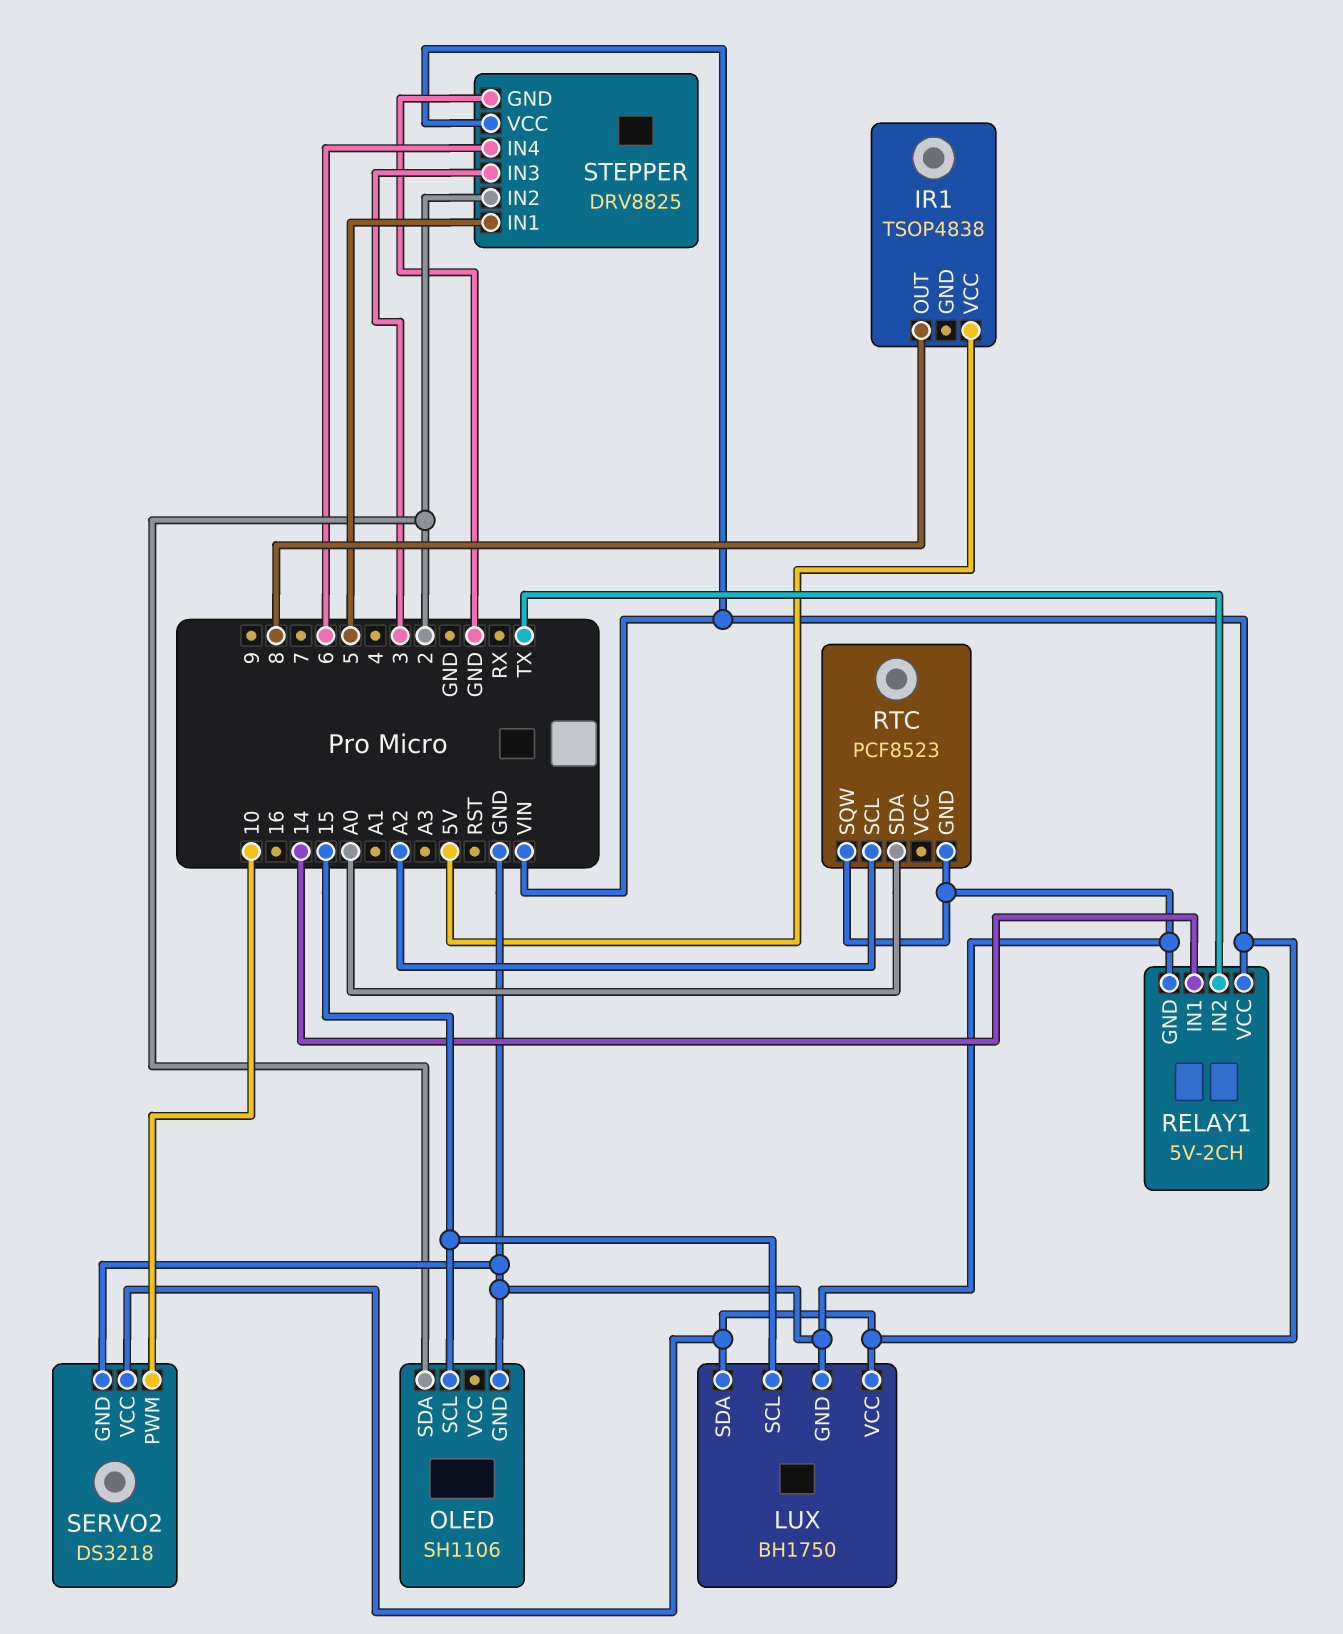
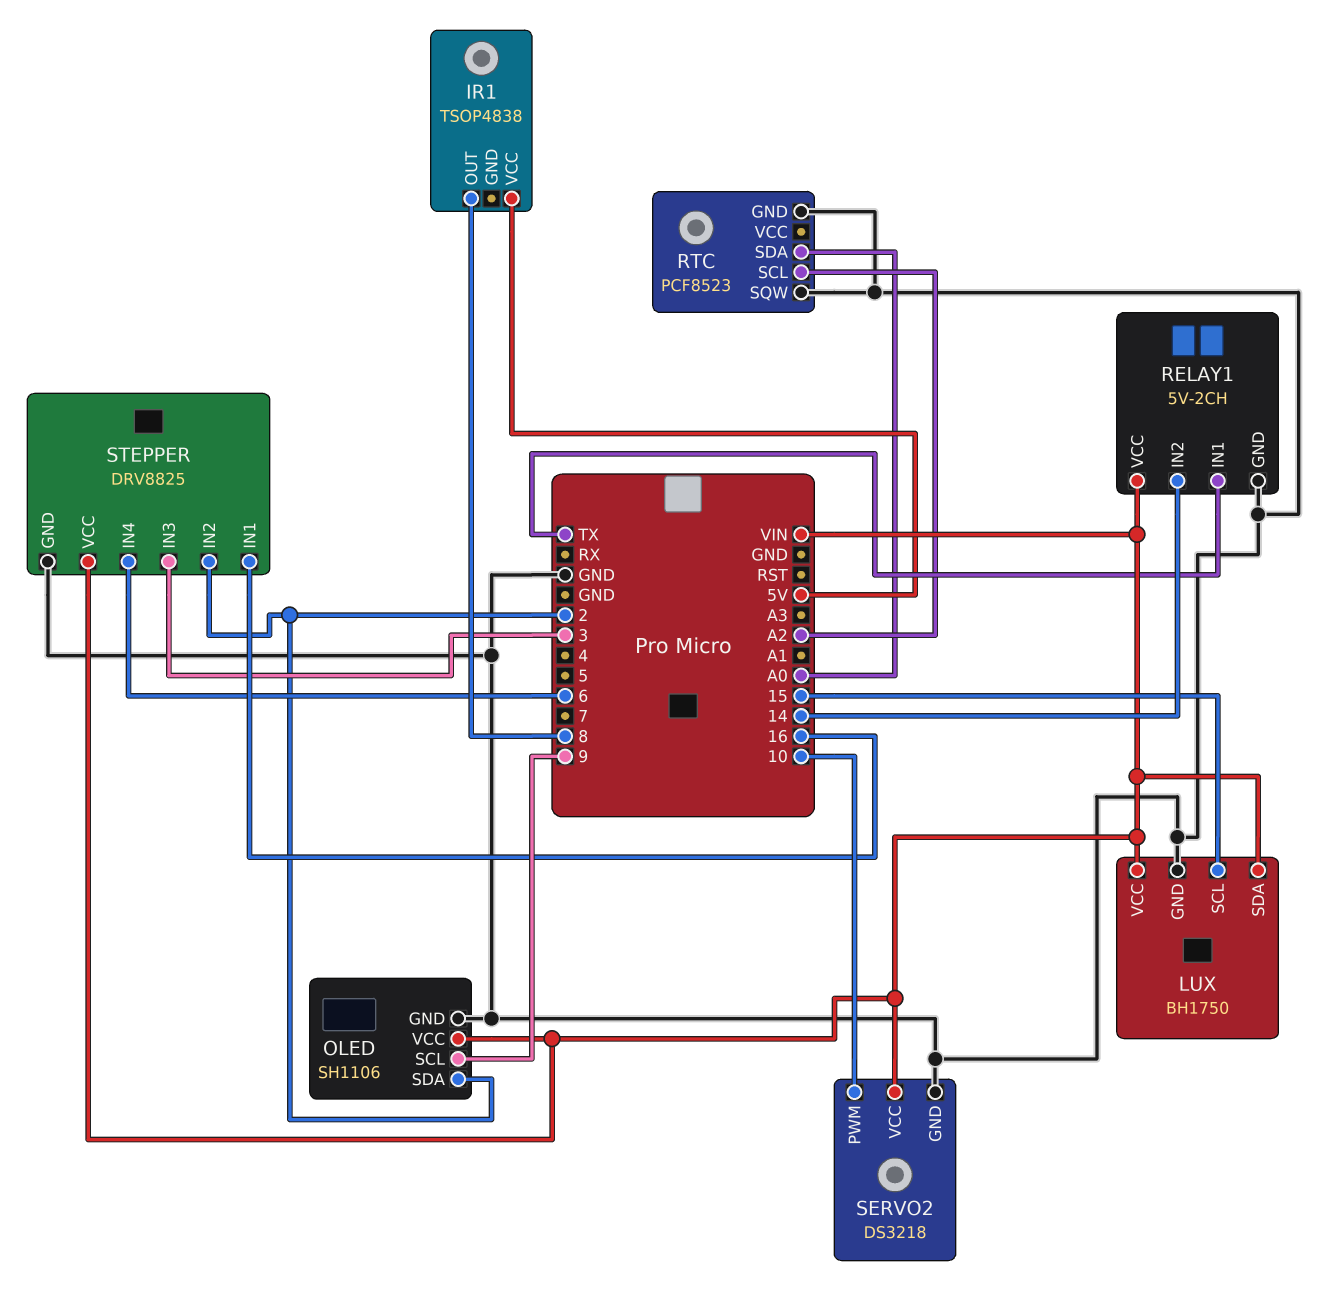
OLED pin SCL: 15 -> 9
OLED pin VCC: none -> VIN
RELAY1 pin IN1: 14 -> TX
RELAY1 pin IN2: TX -> 14
STEPPER pin IN1: 5 -> 16

